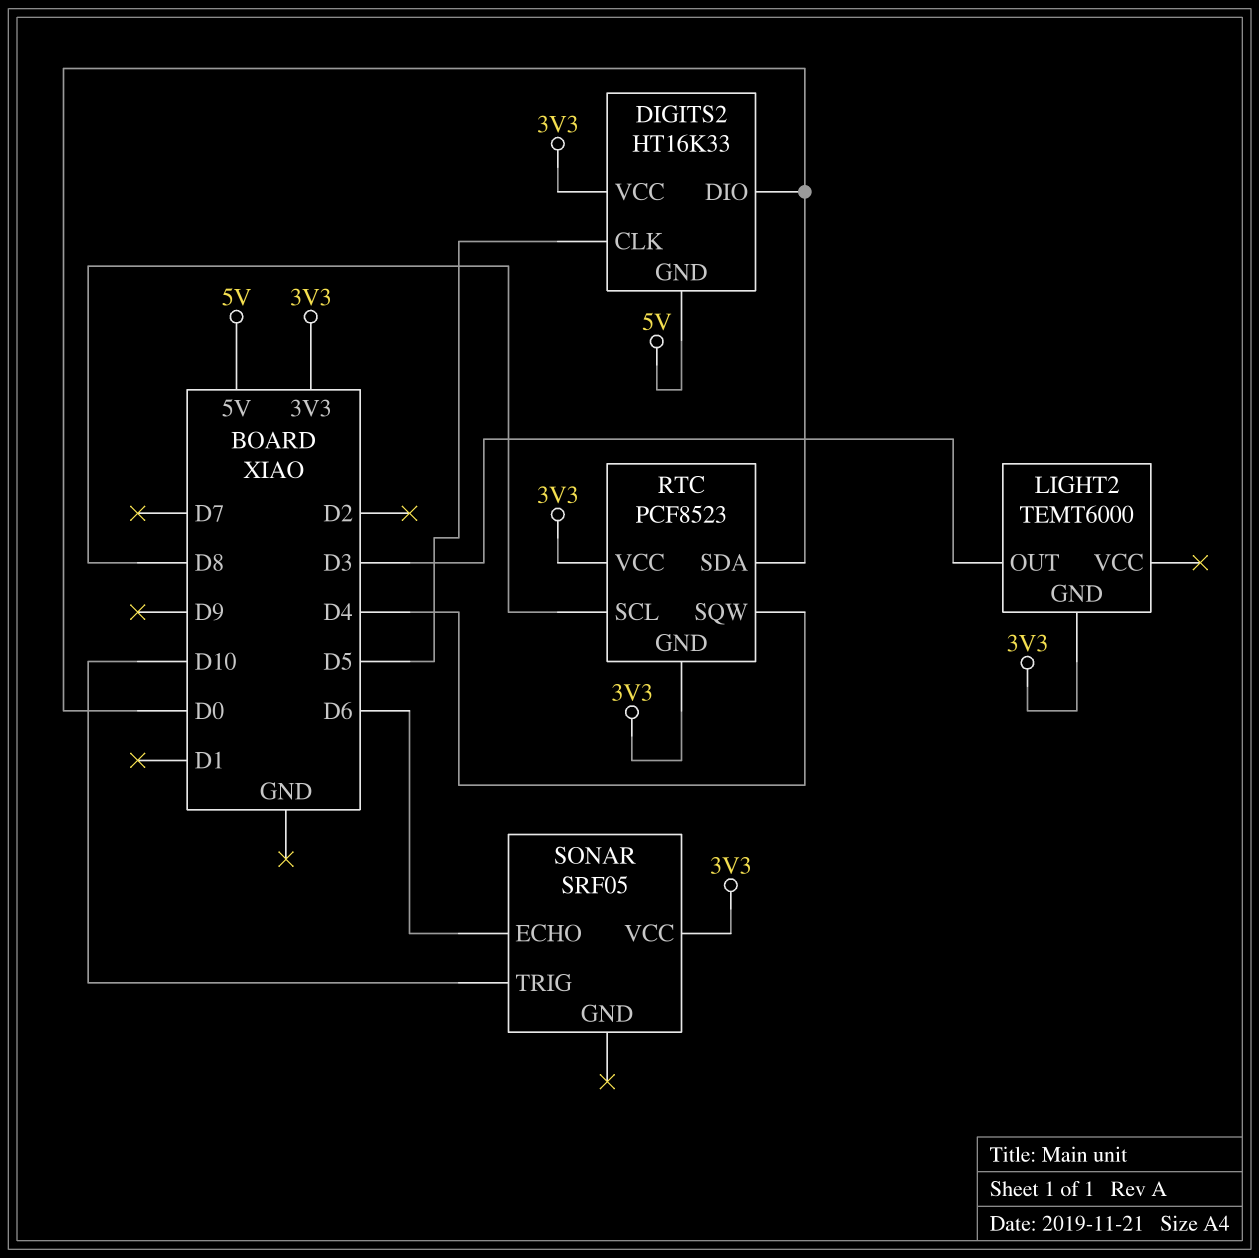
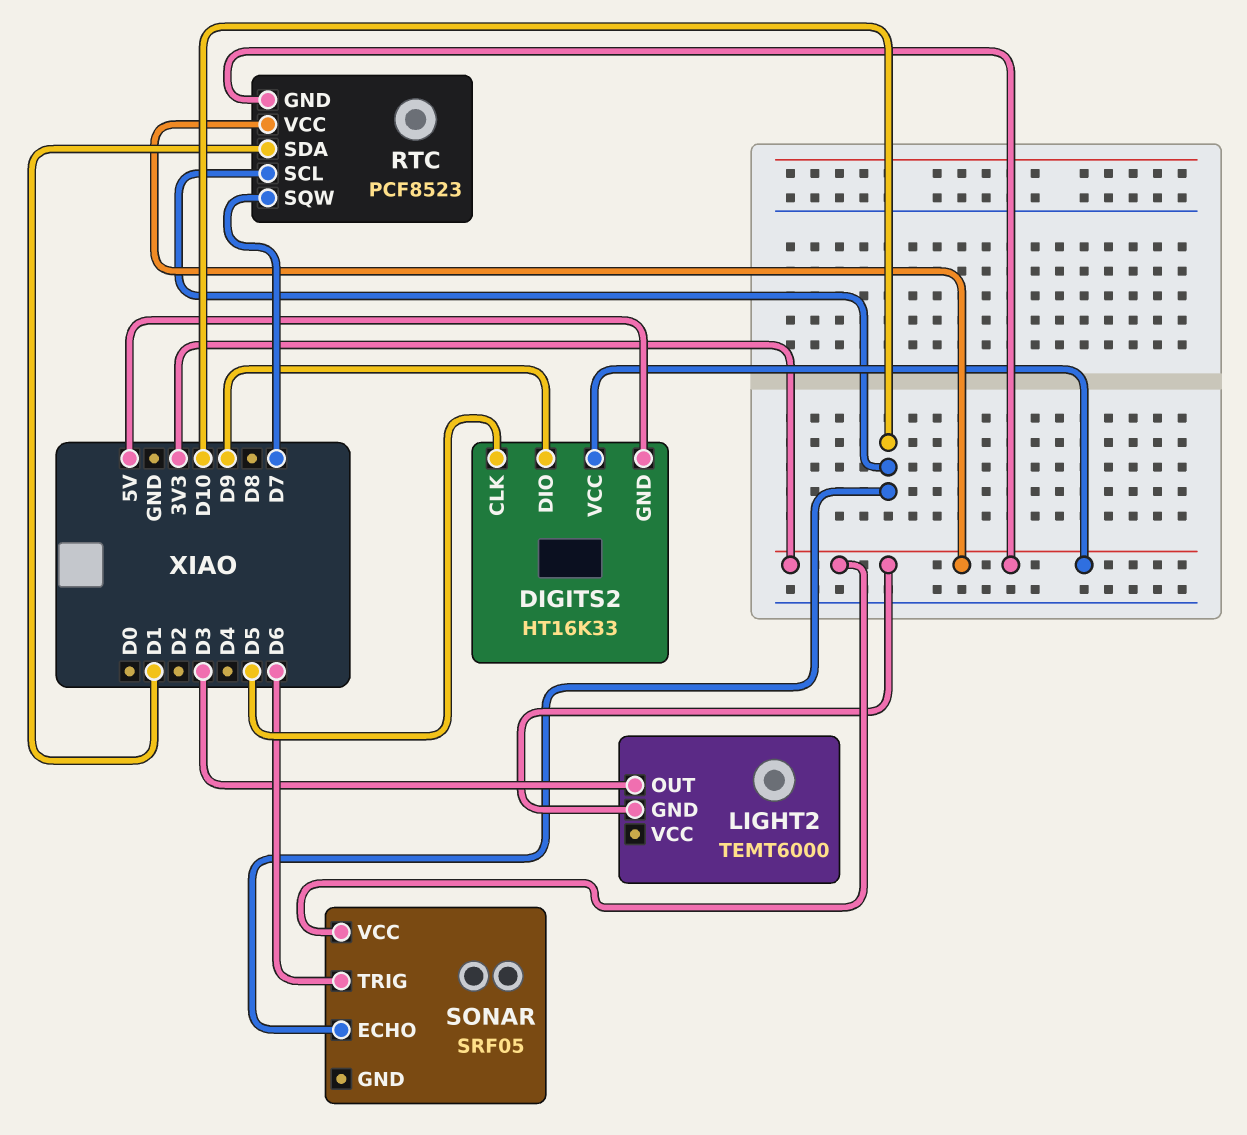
DIGITS2 pin DIO: D0 -> D9
RTC pin SCL: D8 -> D10
RTC pin SDA: D0 -> D1
RTC pin SQW: D4 -> D7
SONAR pin ECHO: D6 -> D10
SONAR pin TRIG: D10 -> D6

